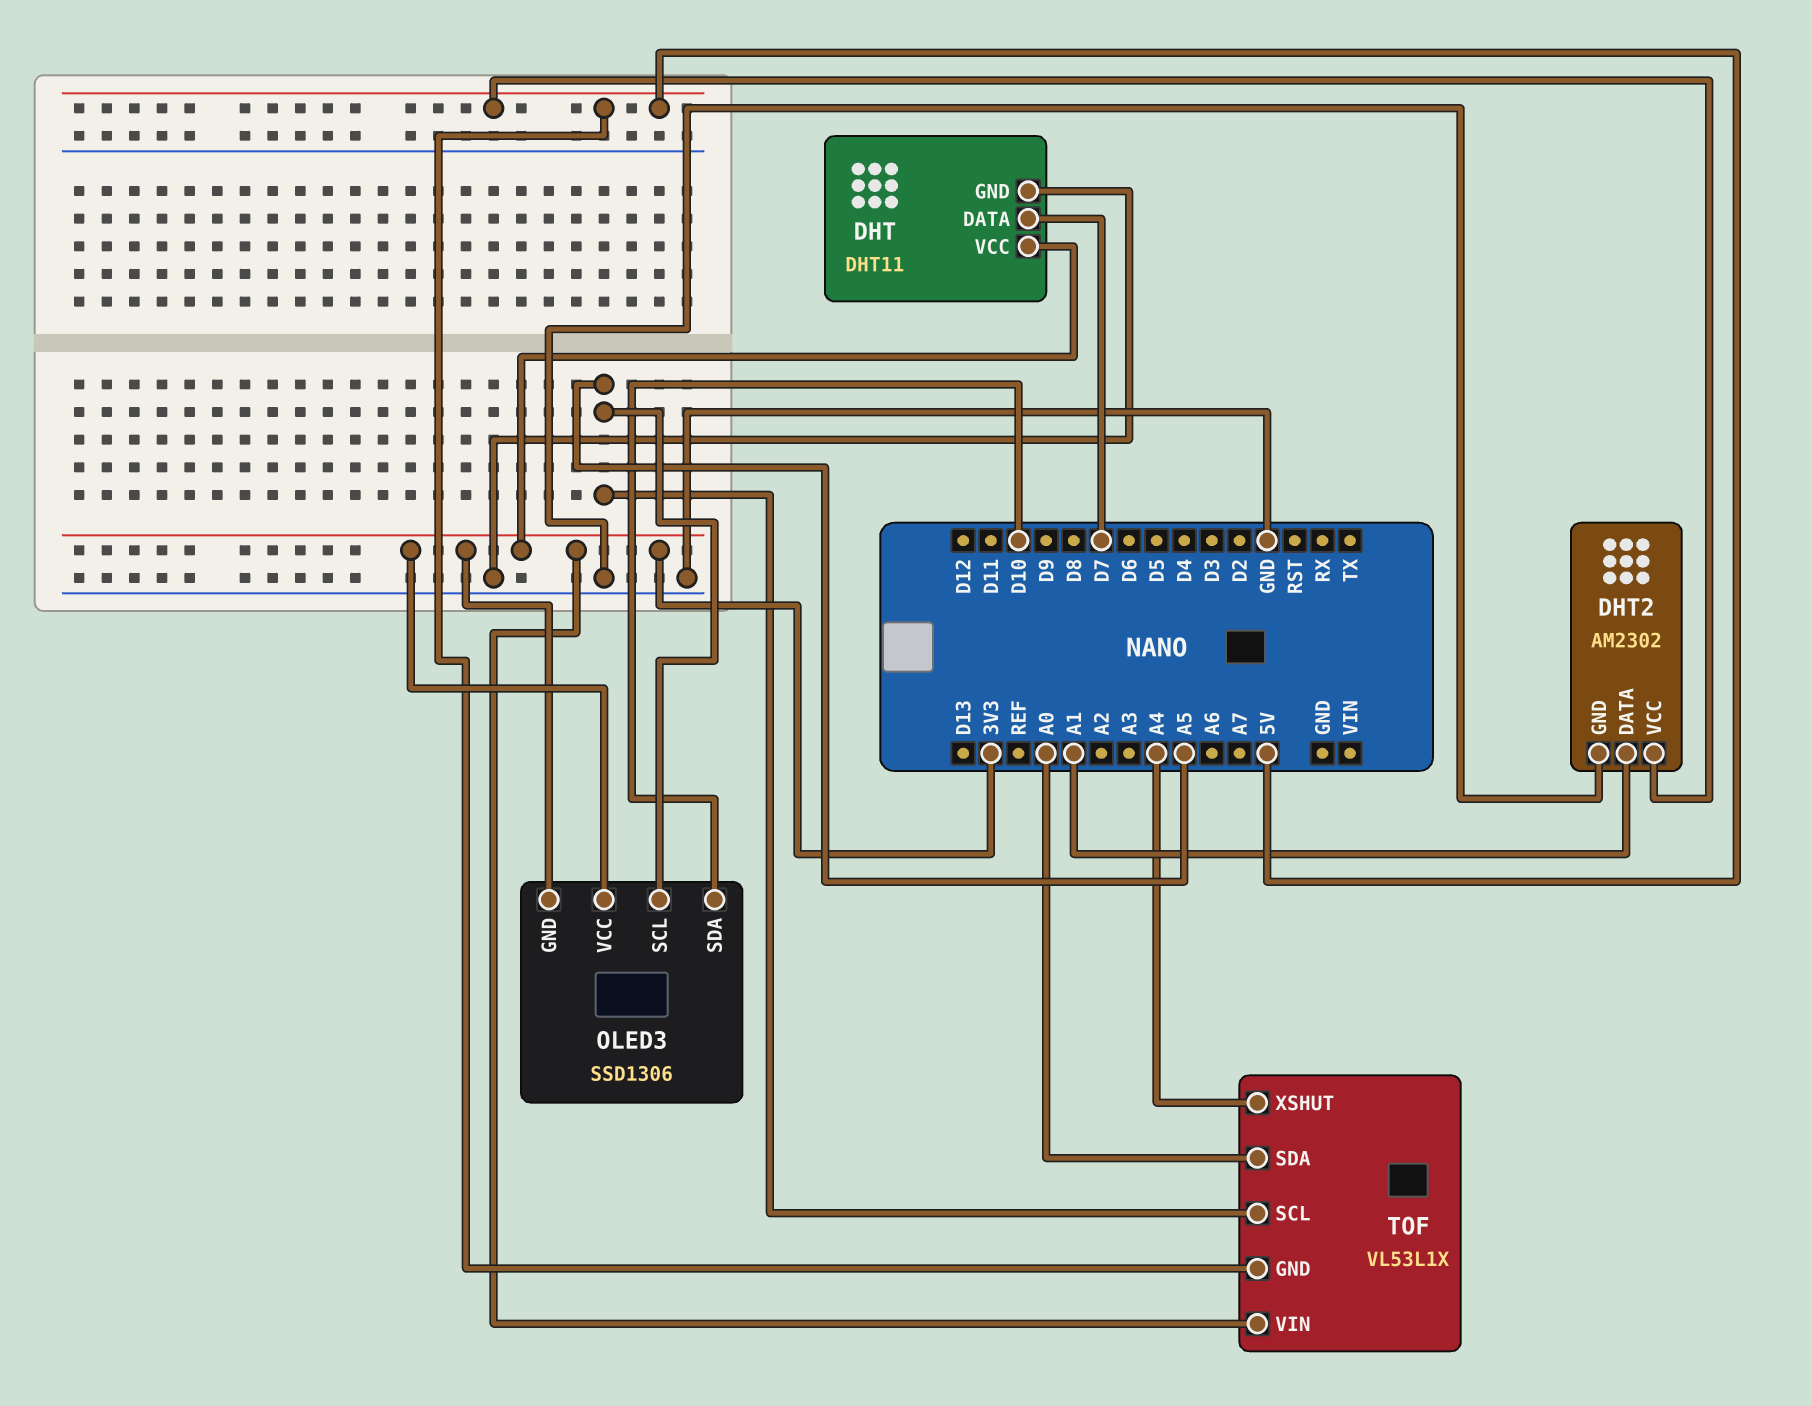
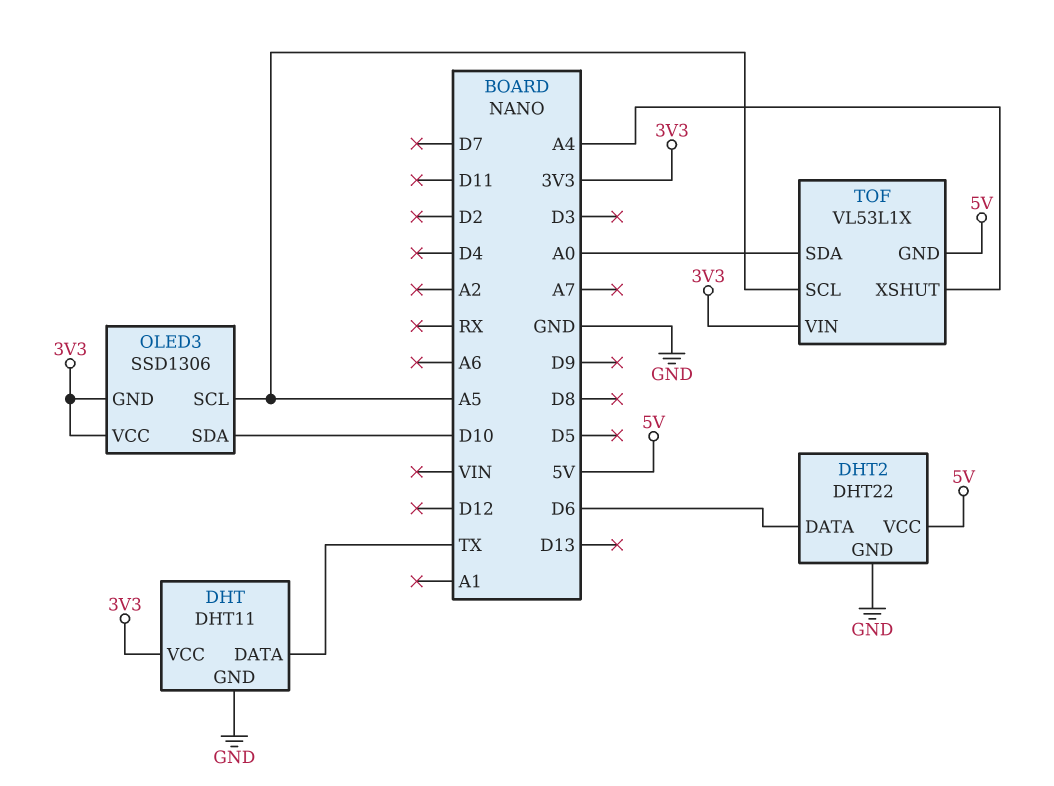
DHT pin DATA: D7 -> TX
DHT2: AM2302 -> DHT22
DHT2 pin DATA: A1 -> D6

